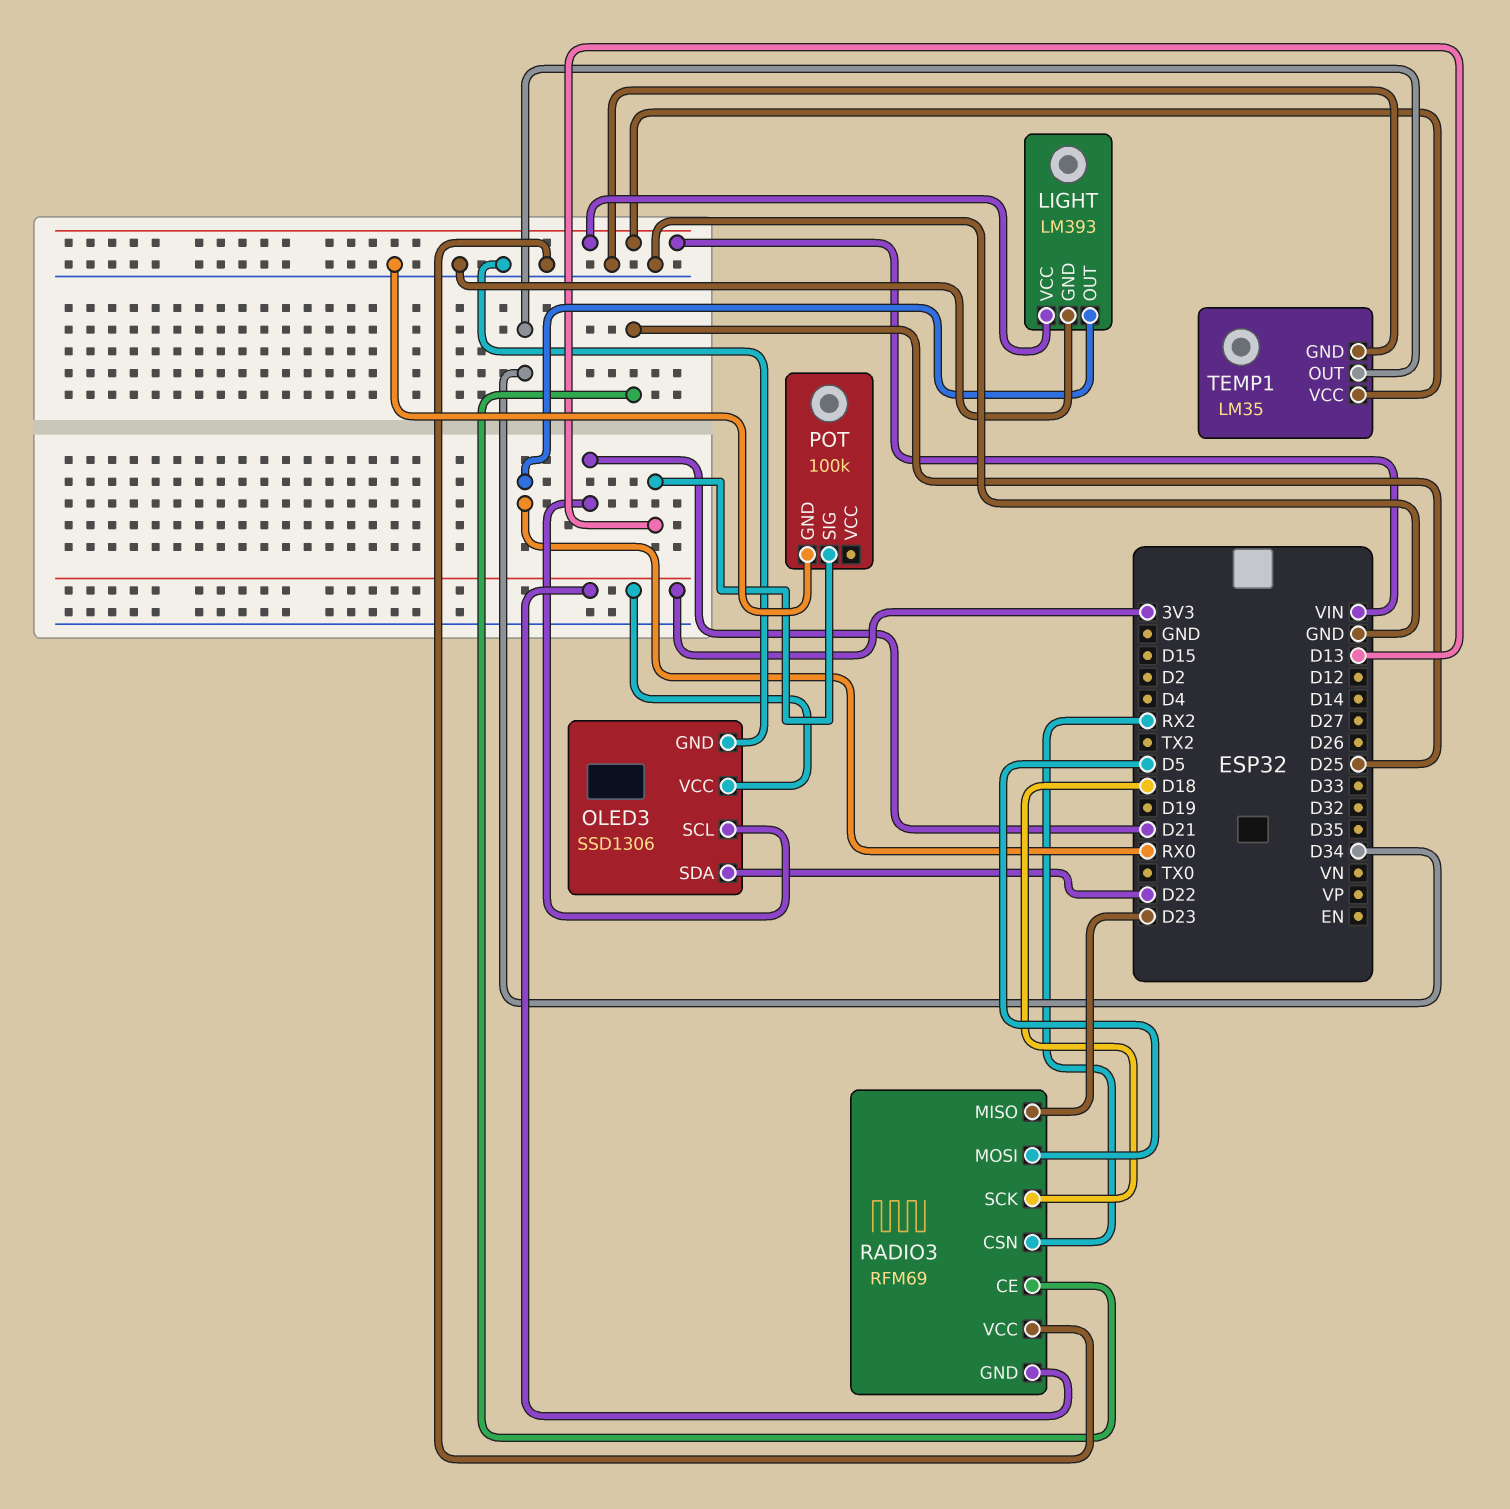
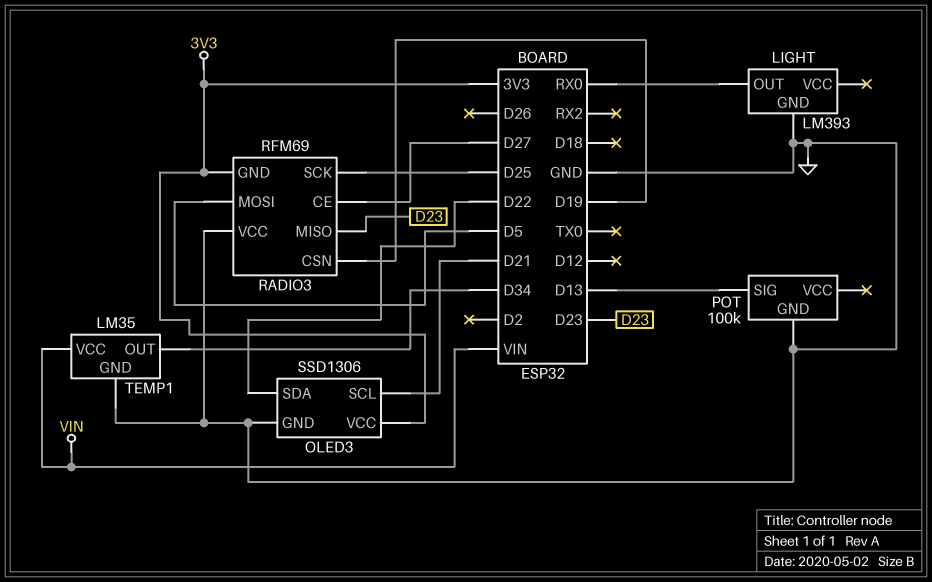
LIGHT pin VCC: VIN -> none
RADIO3 pin CE: D25 -> D27
RADIO3 pin CSN: RX2 -> D19
RADIO3 pin SCK: D18 -> D25

